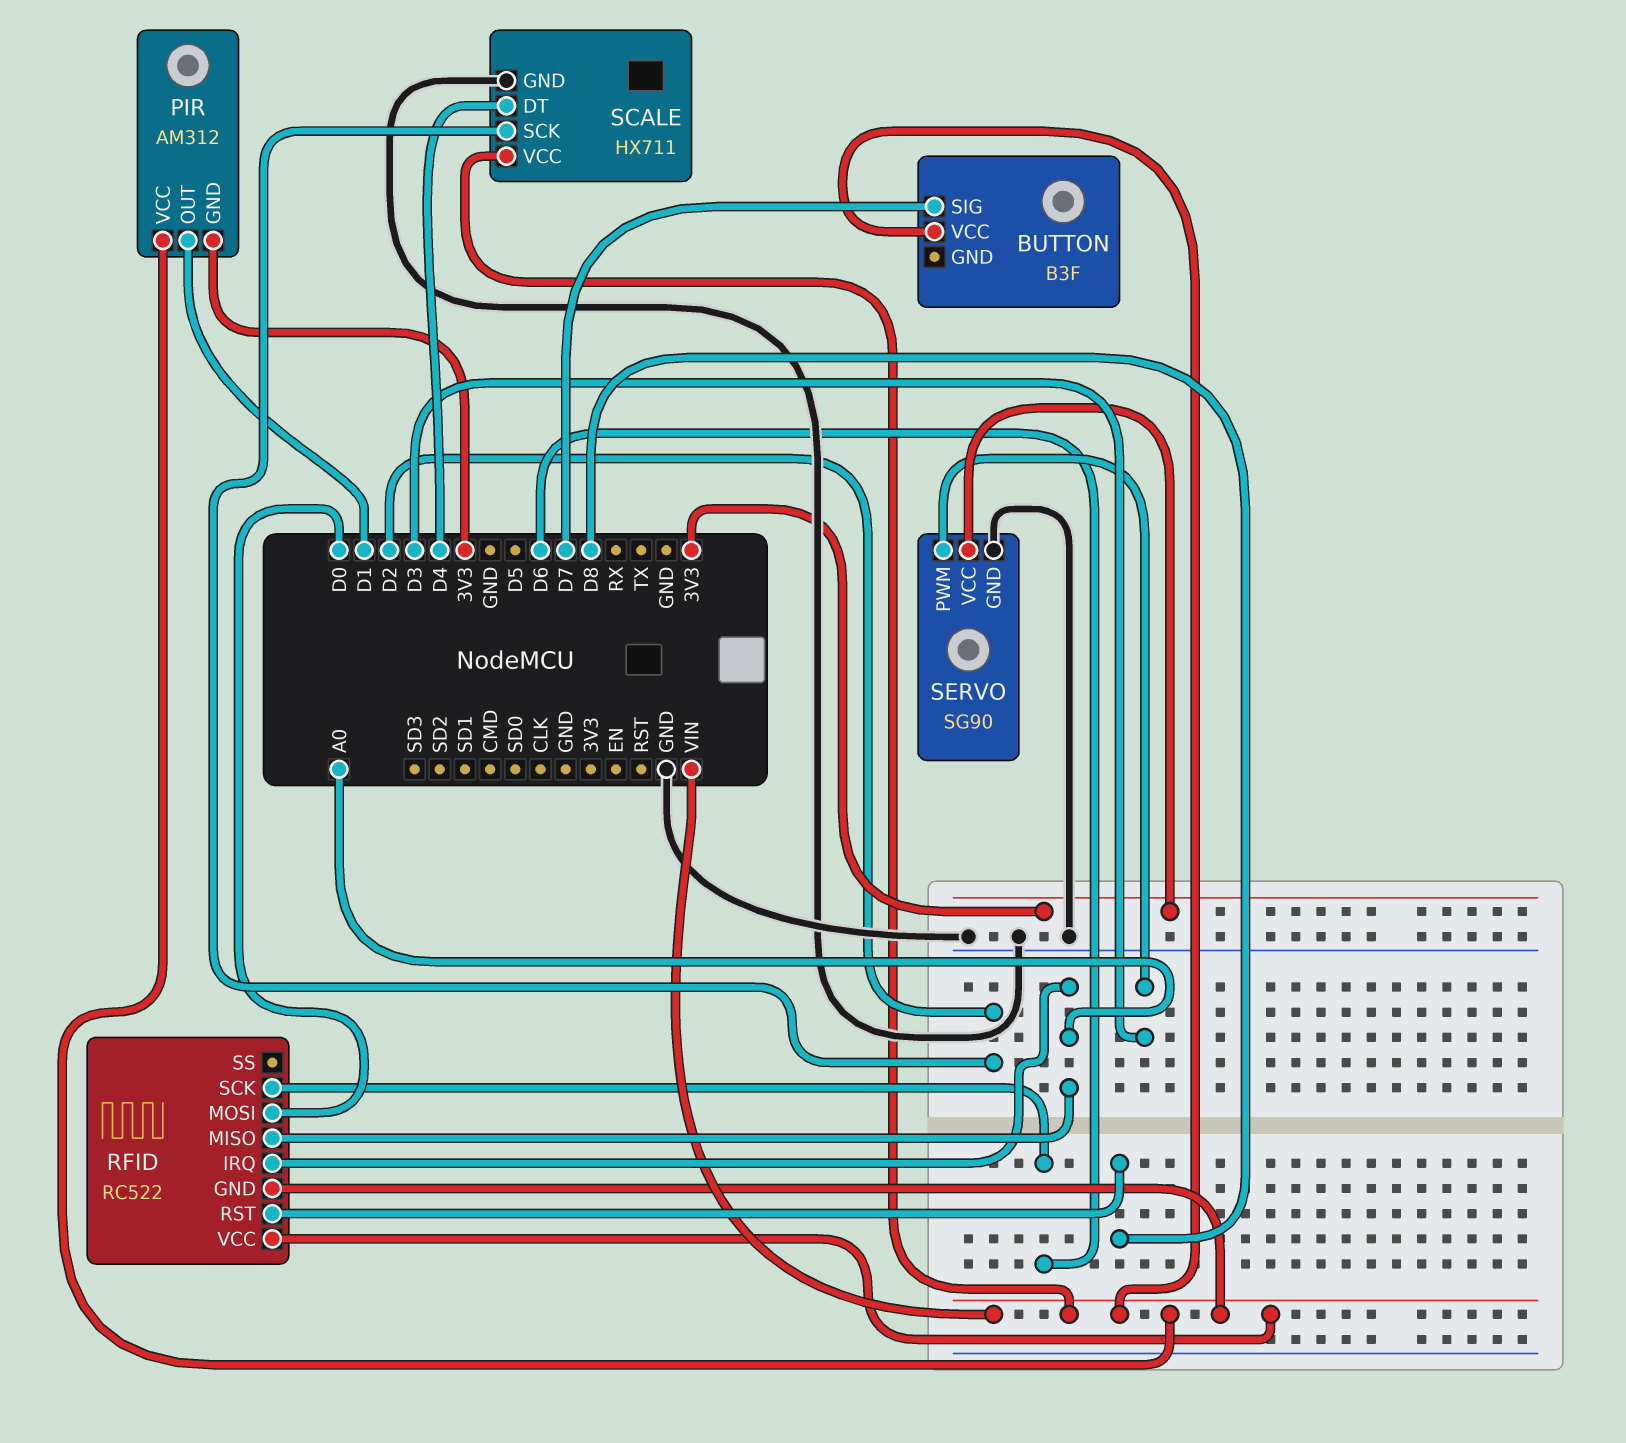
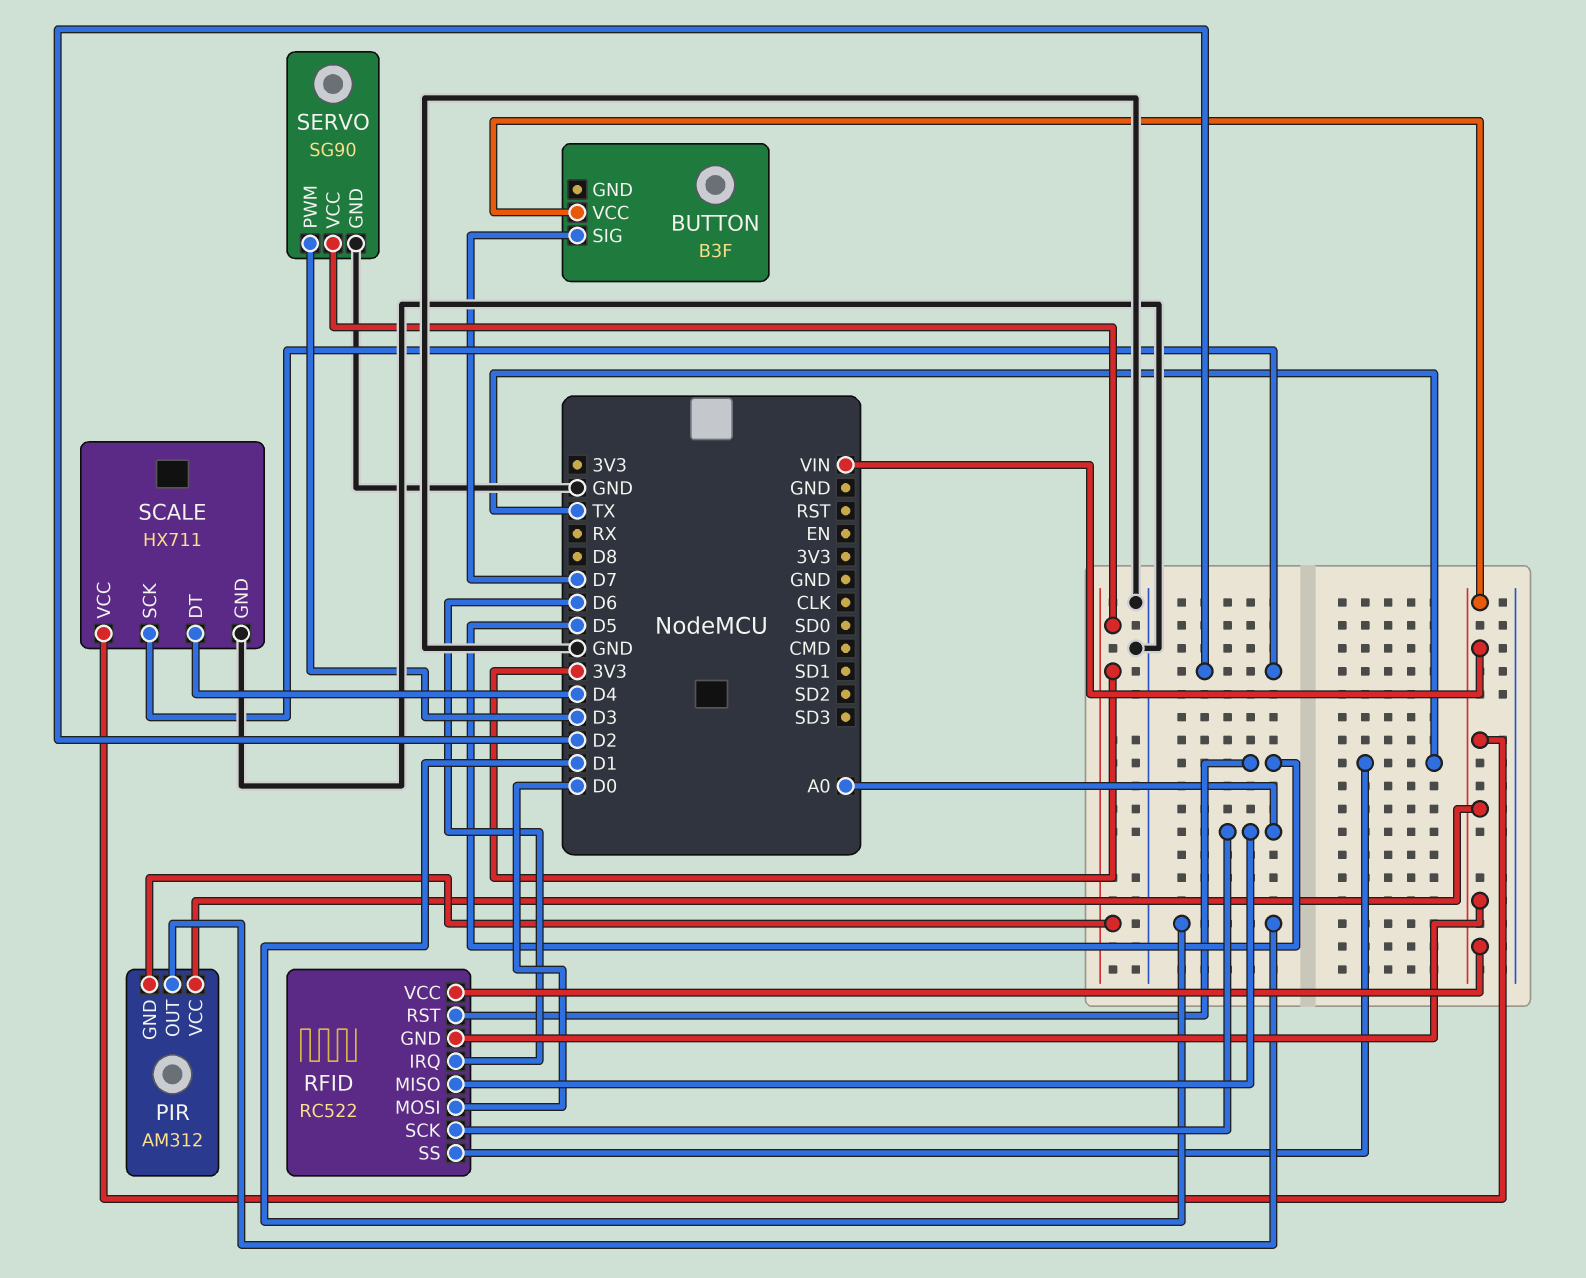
RFID pin IRQ: A0 -> D6
RFID pin RST: D8 -> D5
RFID pin SCK: D6 -> A0
RFID pin SS: none -> TX

